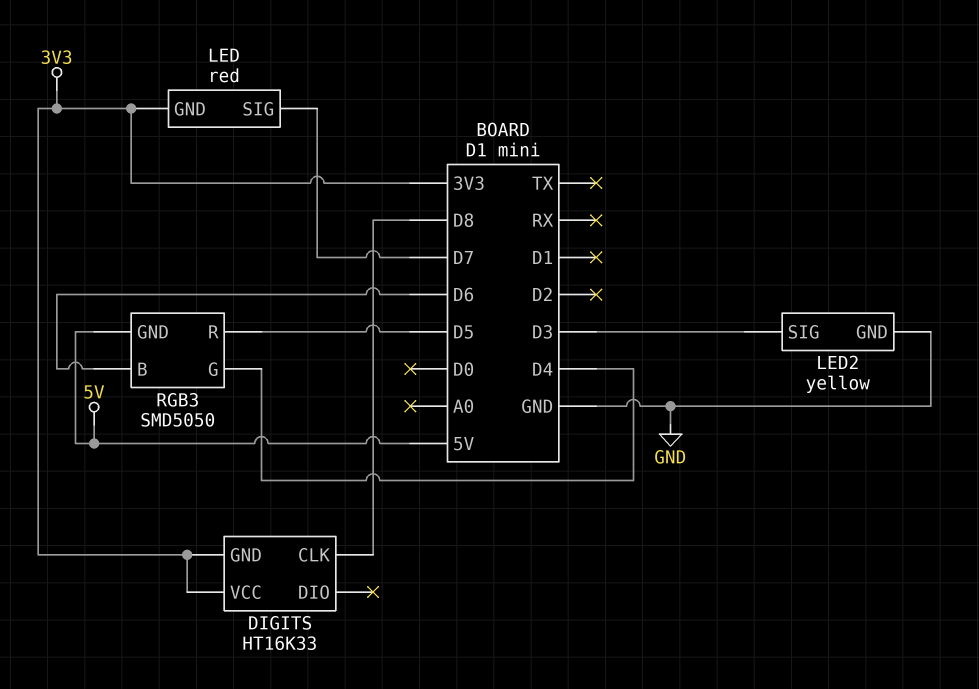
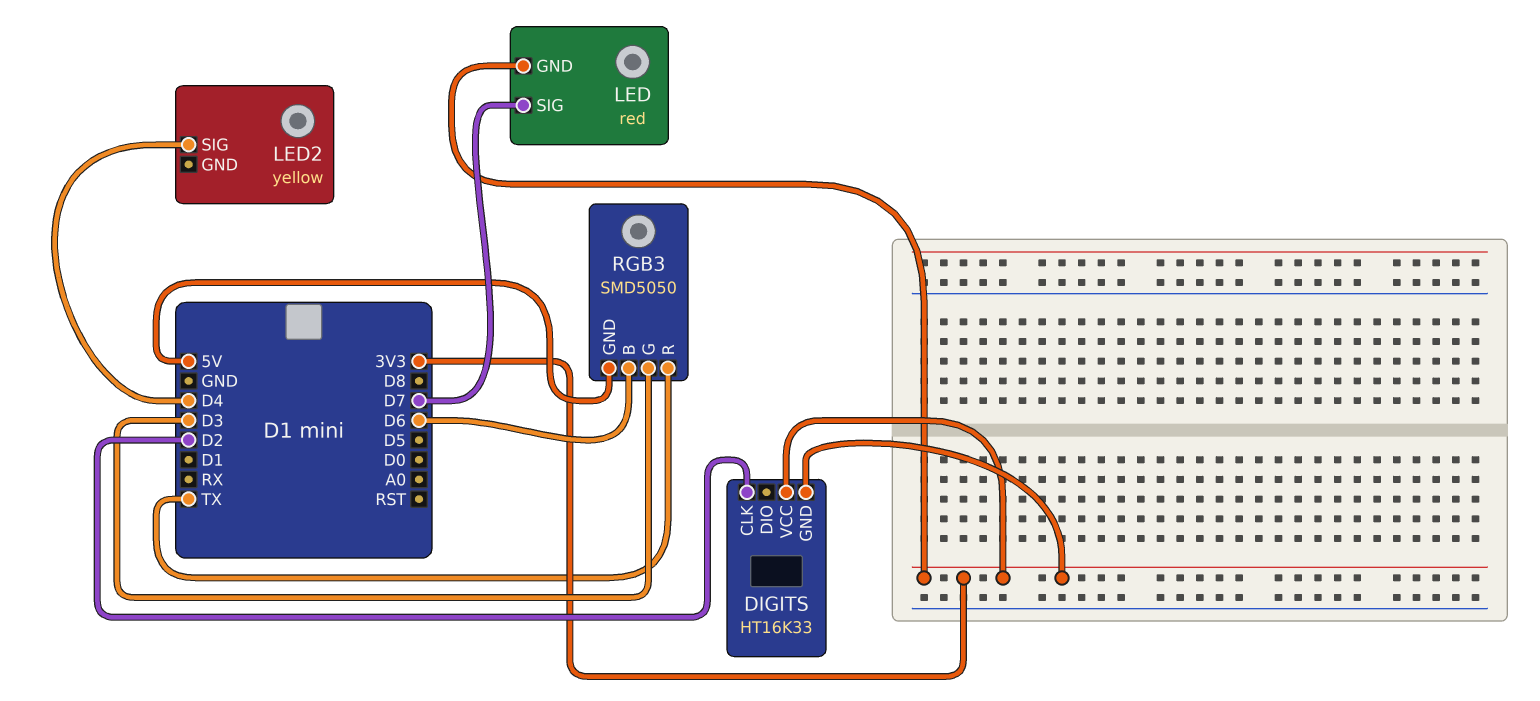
DIGITS pin CLK: D8 -> D2
LED2 pin GND: GND -> none
LED2 pin SIG: D3 -> D4
RGB3 pin G: D4 -> D3
RGB3 pin R: D5 -> TX

